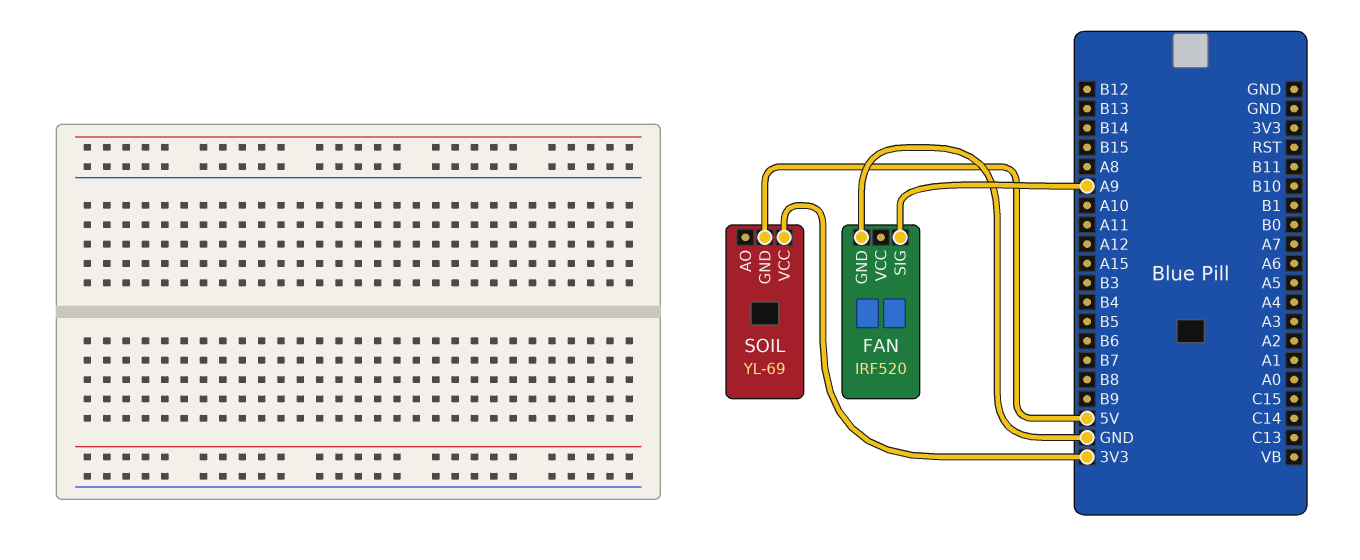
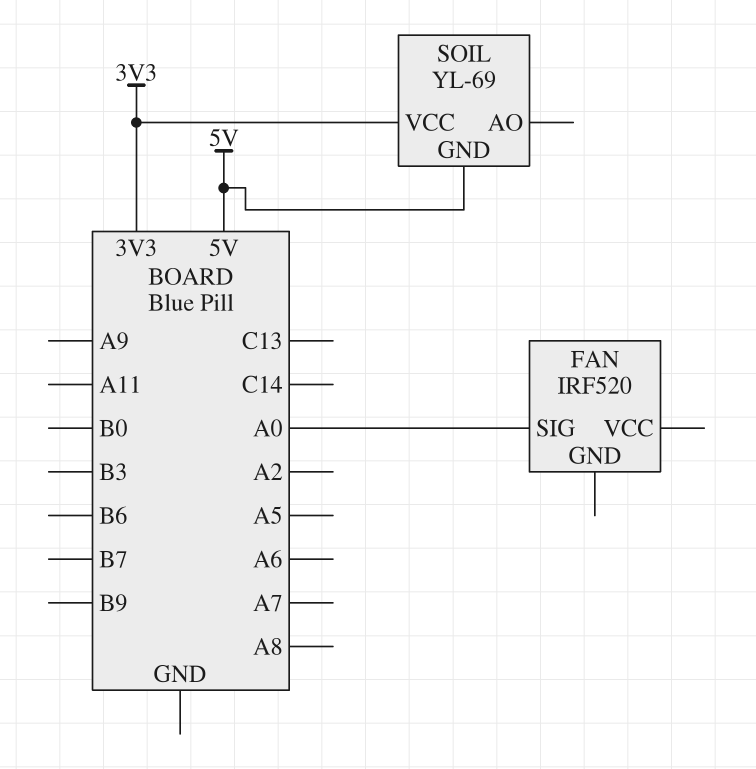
FAN pin GND: GND -> none
FAN pin SIG: A9 -> A0

